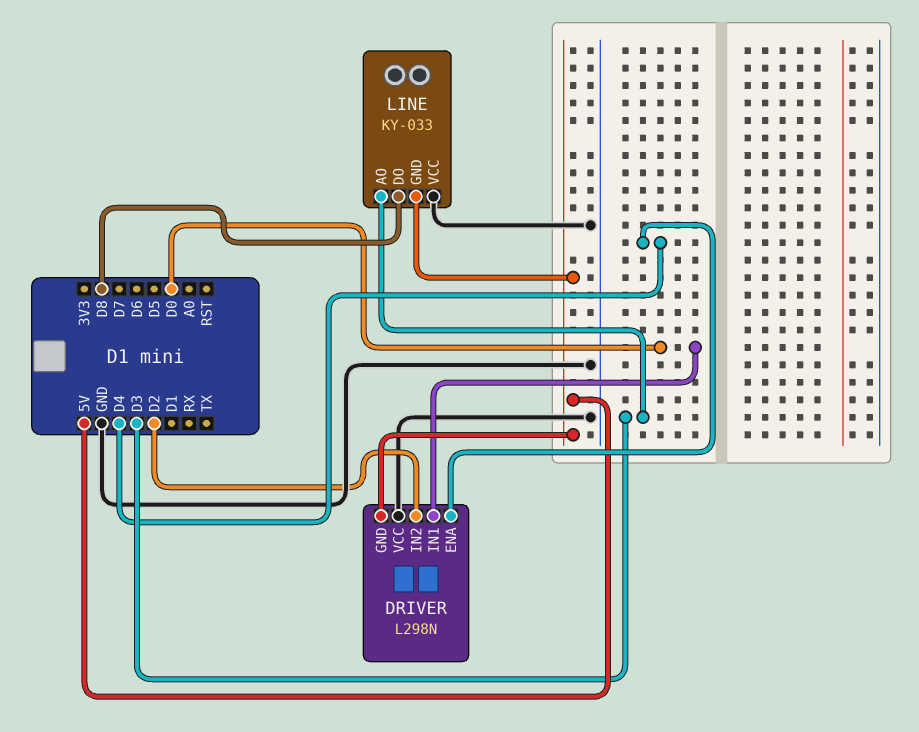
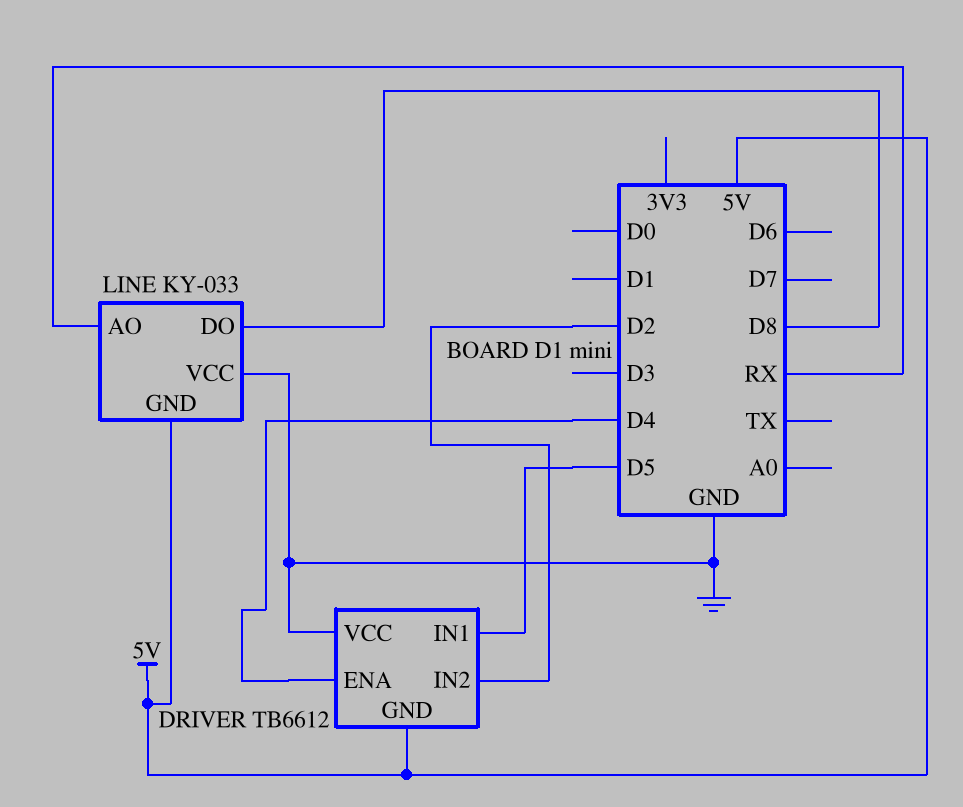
DRIVER: L298N -> TB6612
DRIVER pin IN1: D0 -> D5
LINE pin AO: D3 -> RX

